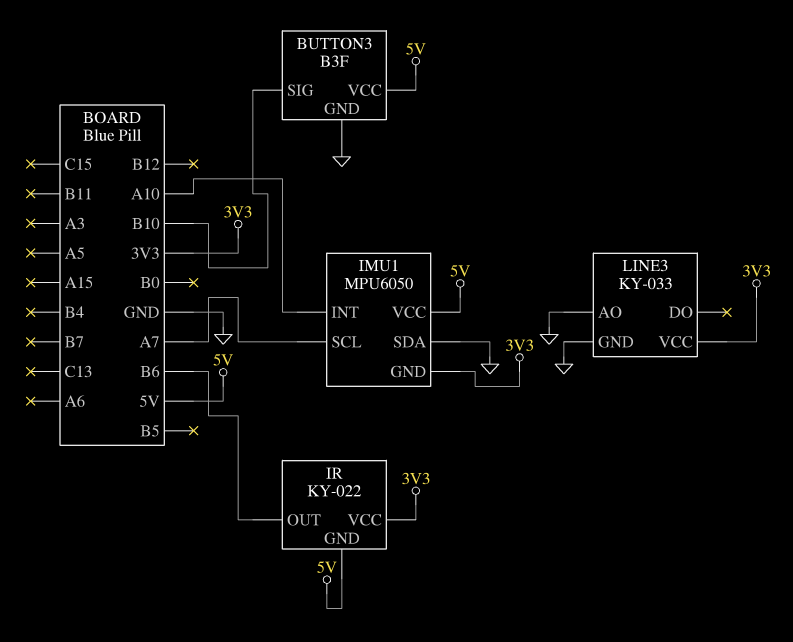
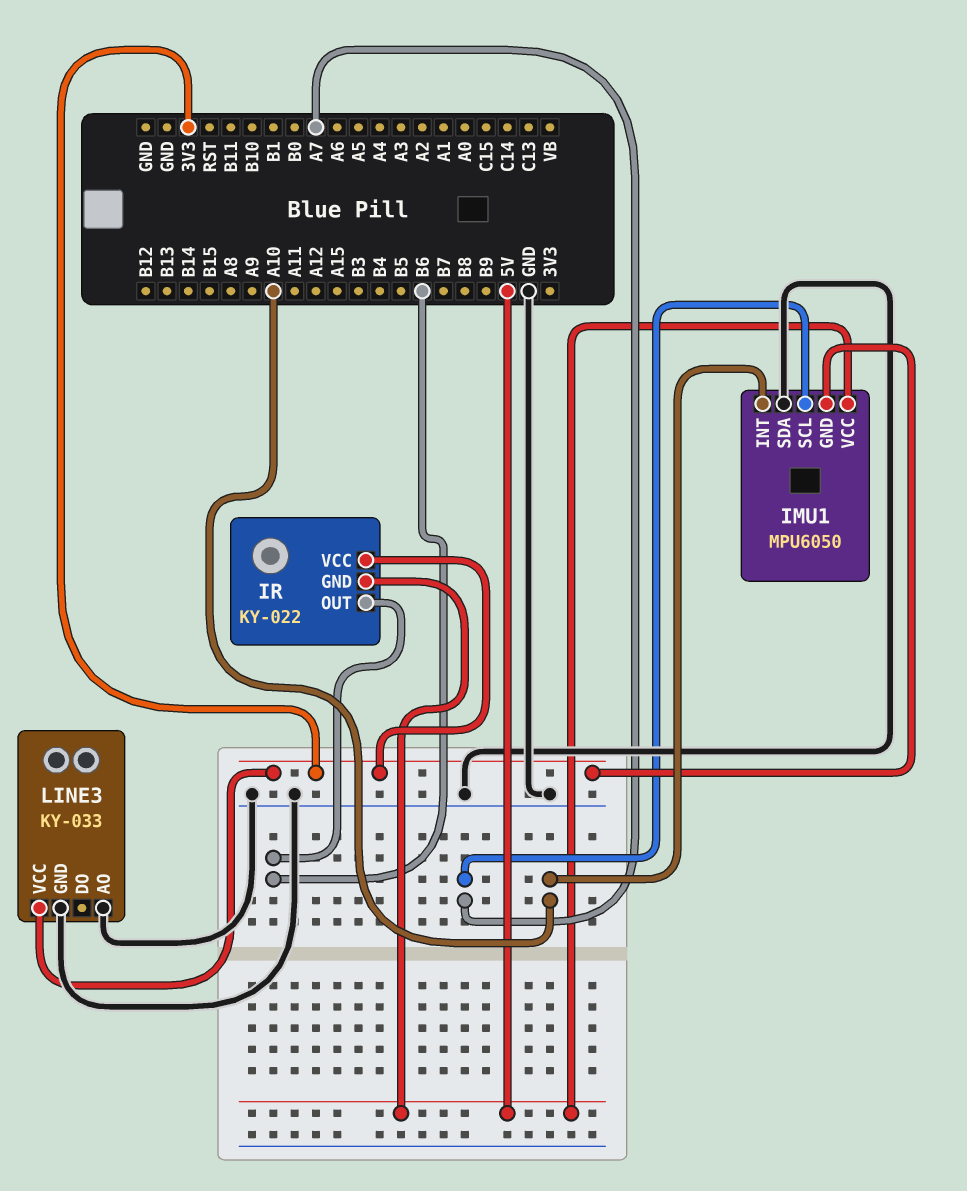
BUTTON3: B3F -> none
BUTTON3 pin GND: GND -> none
BUTTON3 pin SIG: B10 -> none
BUTTON3 pin VCC: 5V -> none

